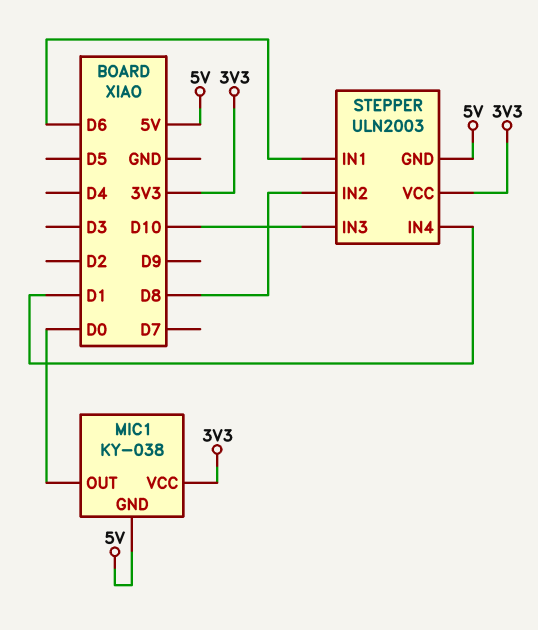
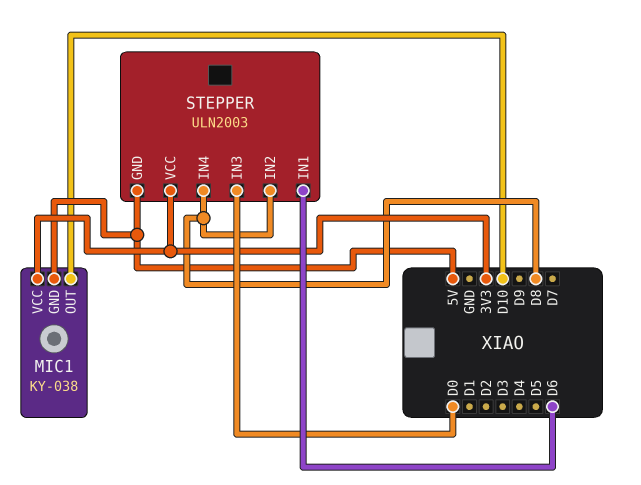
MIC1 pin OUT: D0 -> D10
STEPPER pin IN3: D10 -> D0
STEPPER pin IN4: D1 -> D8

